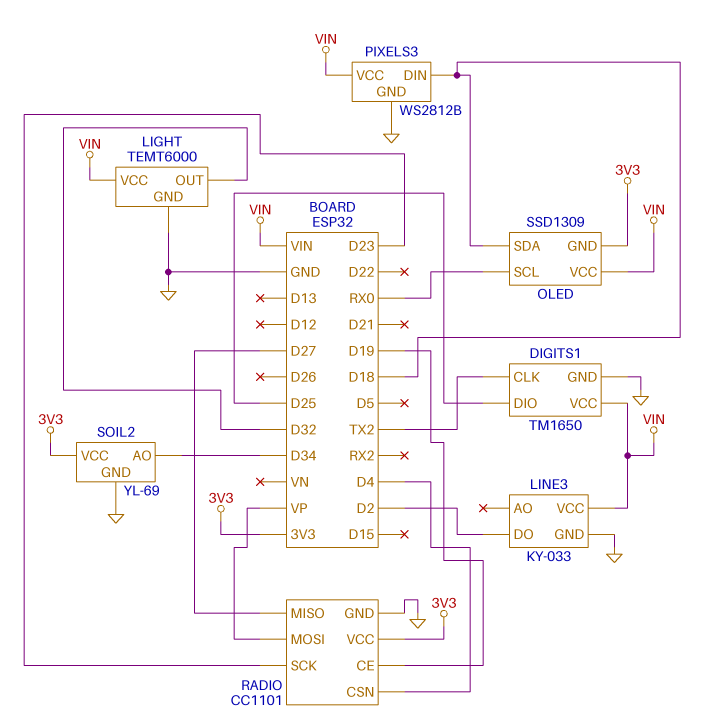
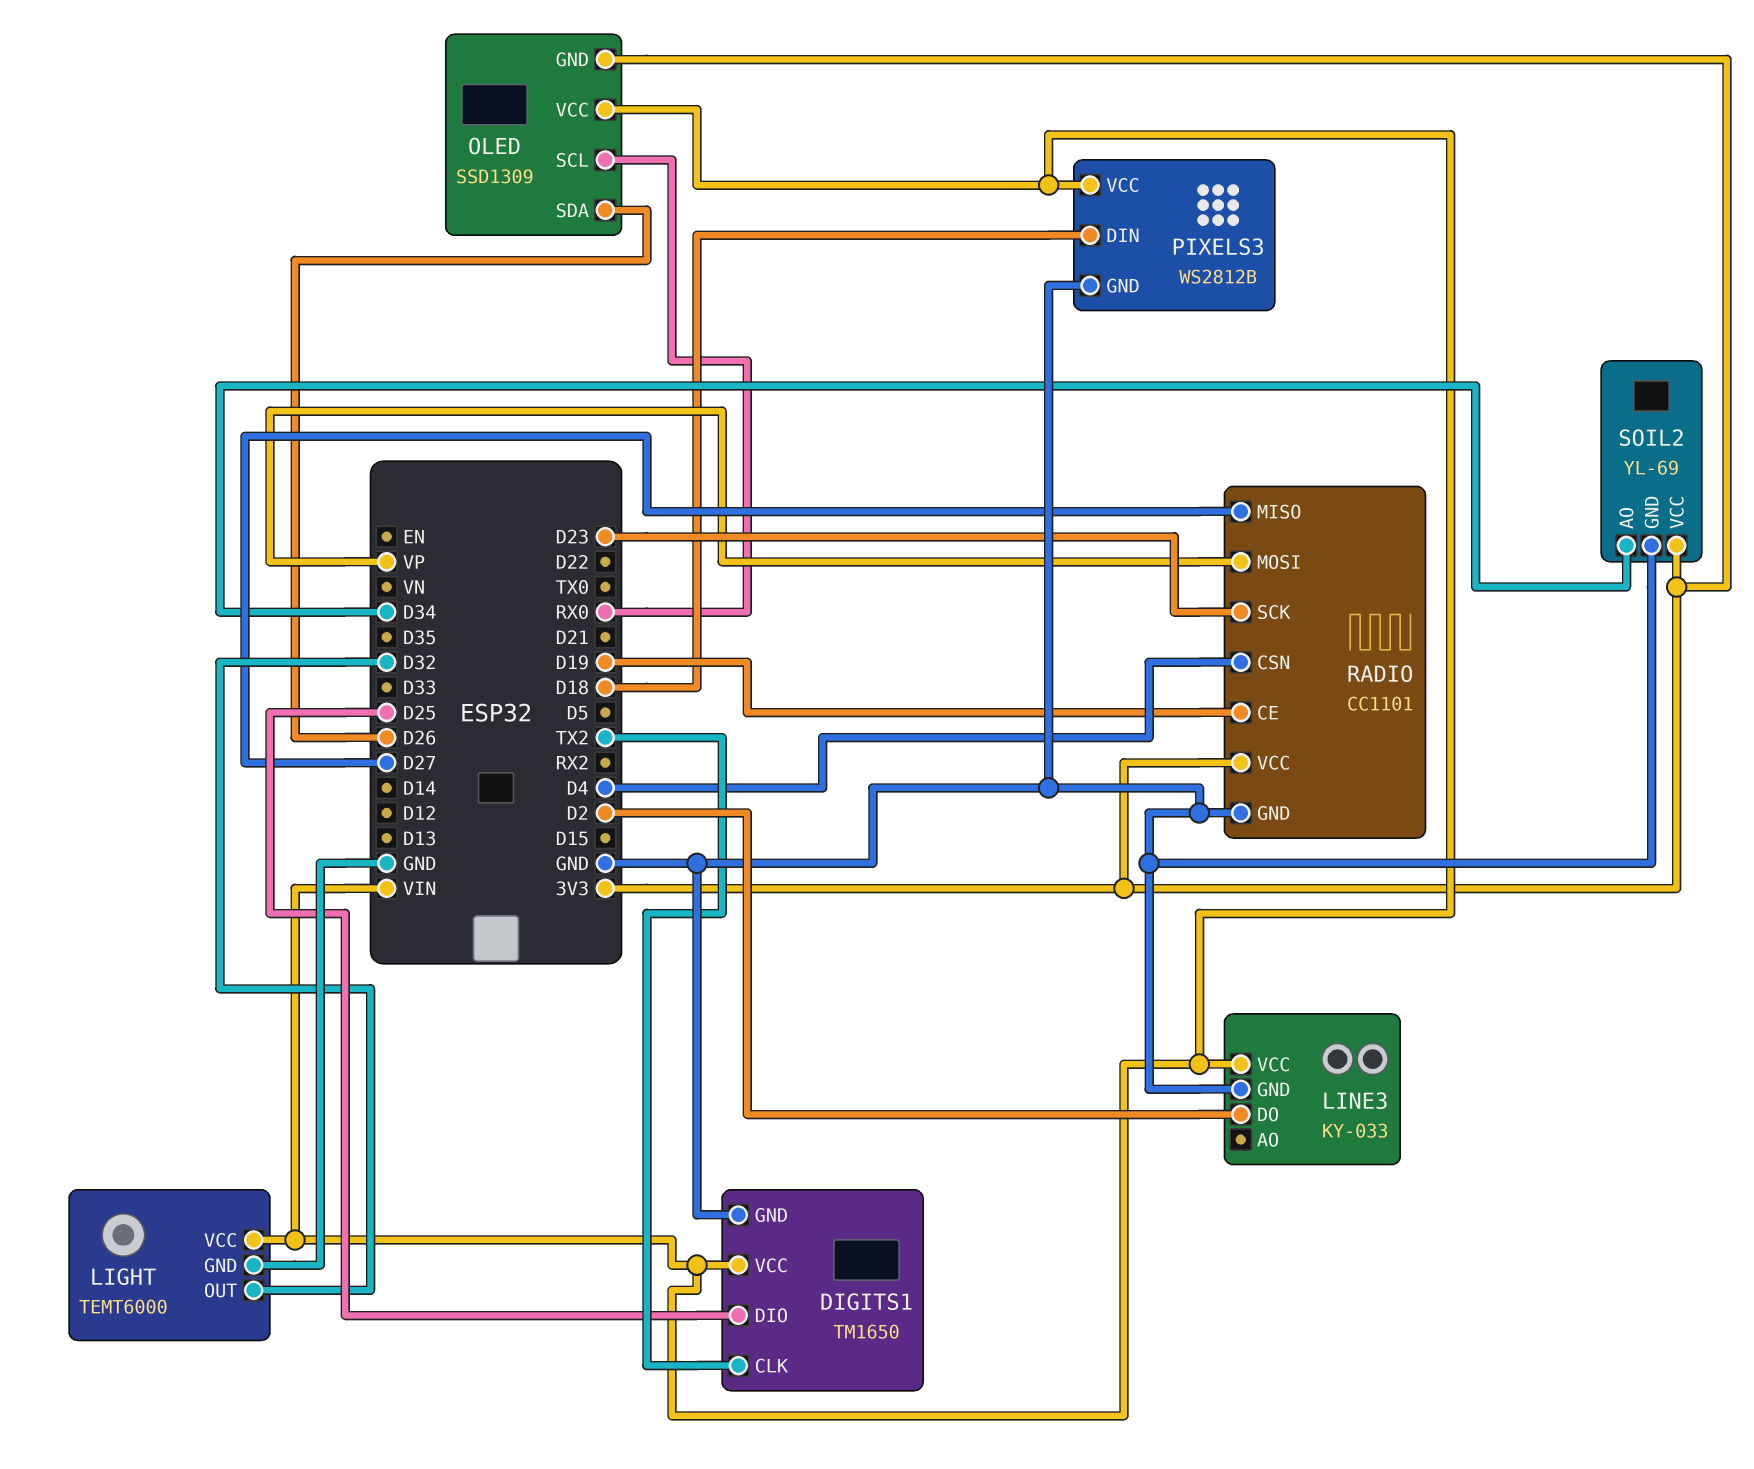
OLED pin SDA: D18 -> D26

